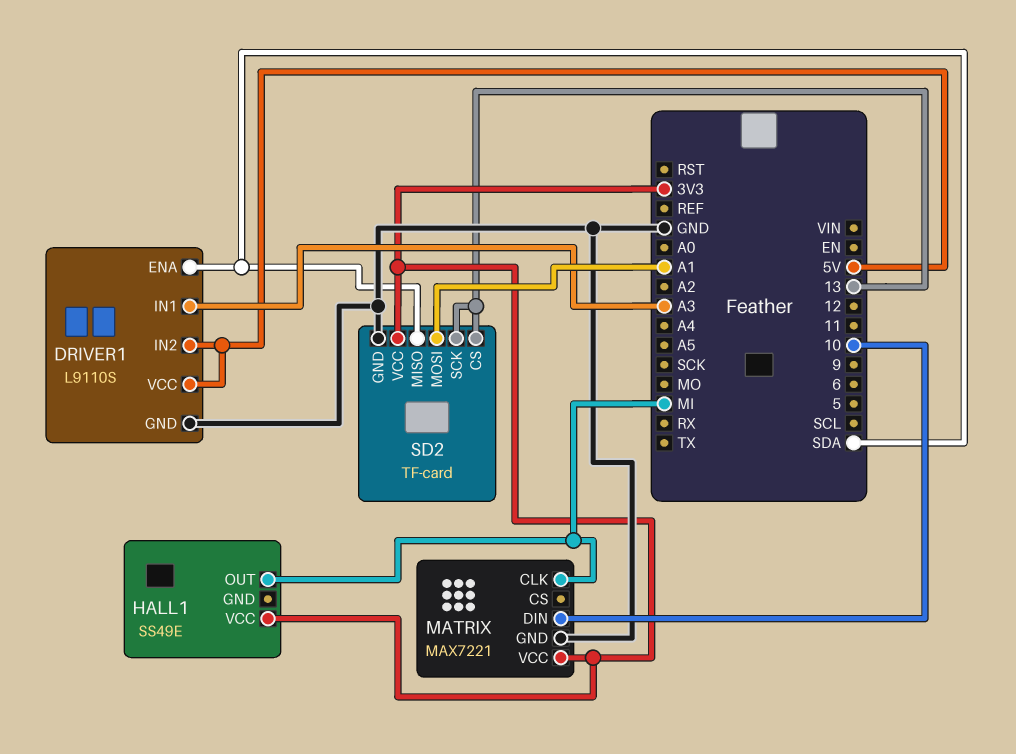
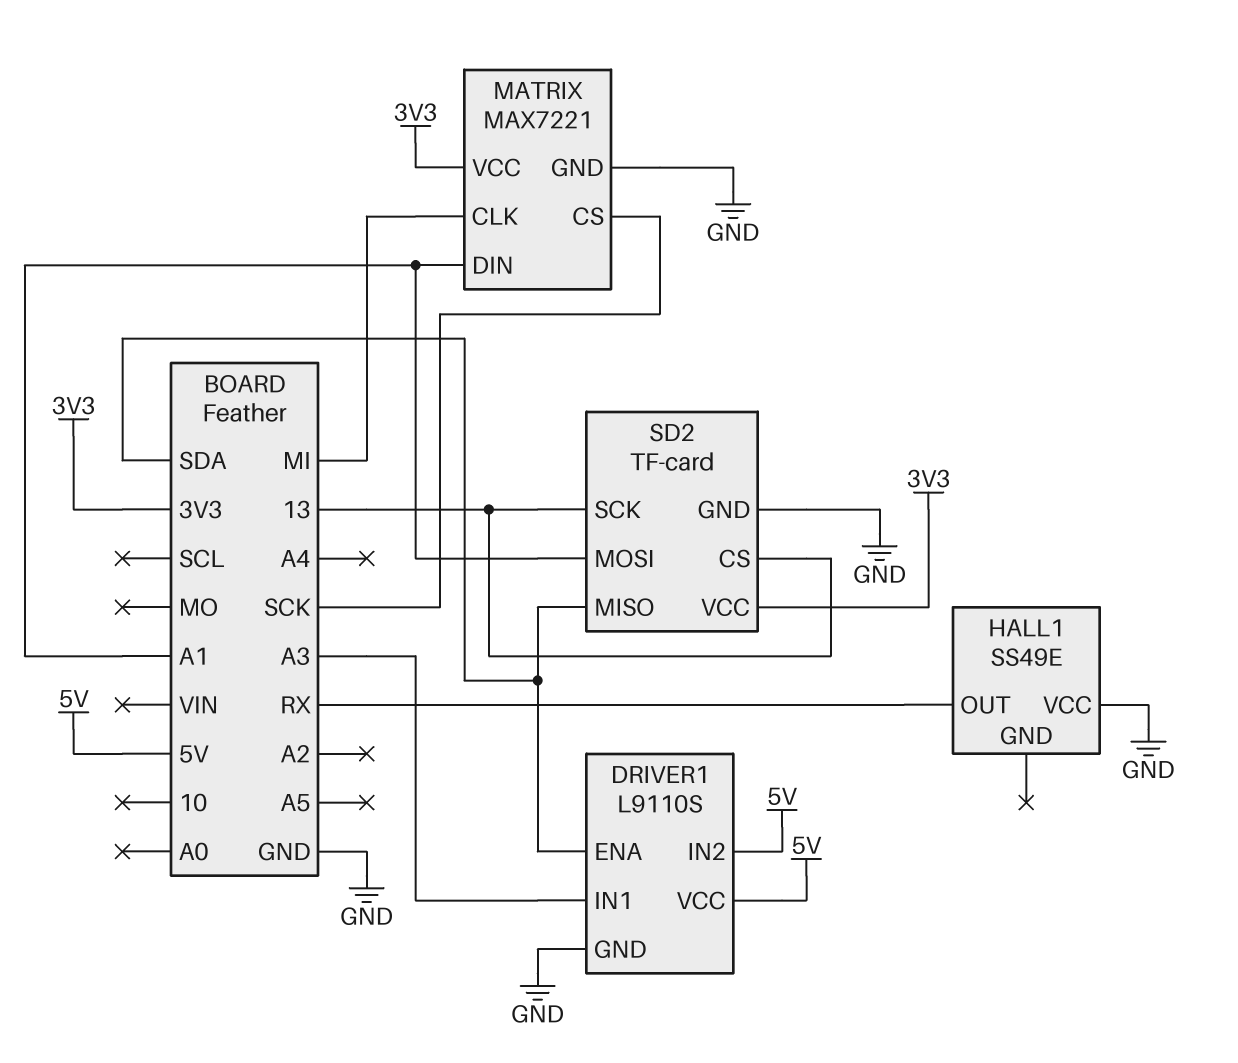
HALL1 pin OUT: MI -> RX
HALL1 pin VCC: 3V3 -> GND
MATRIX pin CS: none -> SCK
MATRIX pin DIN: 10 -> A1

